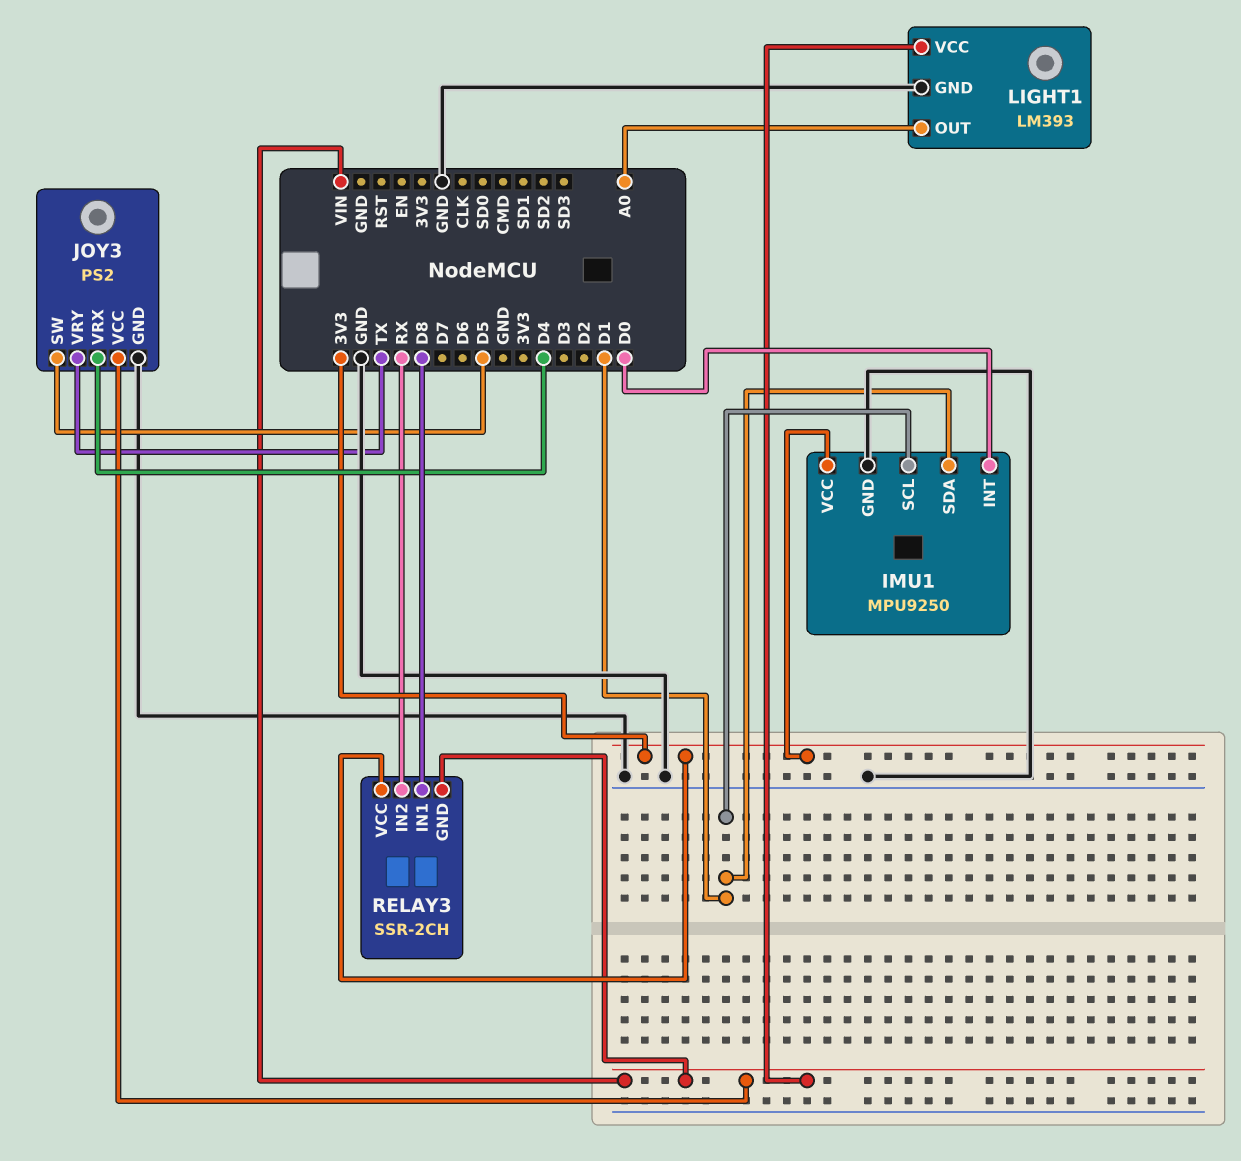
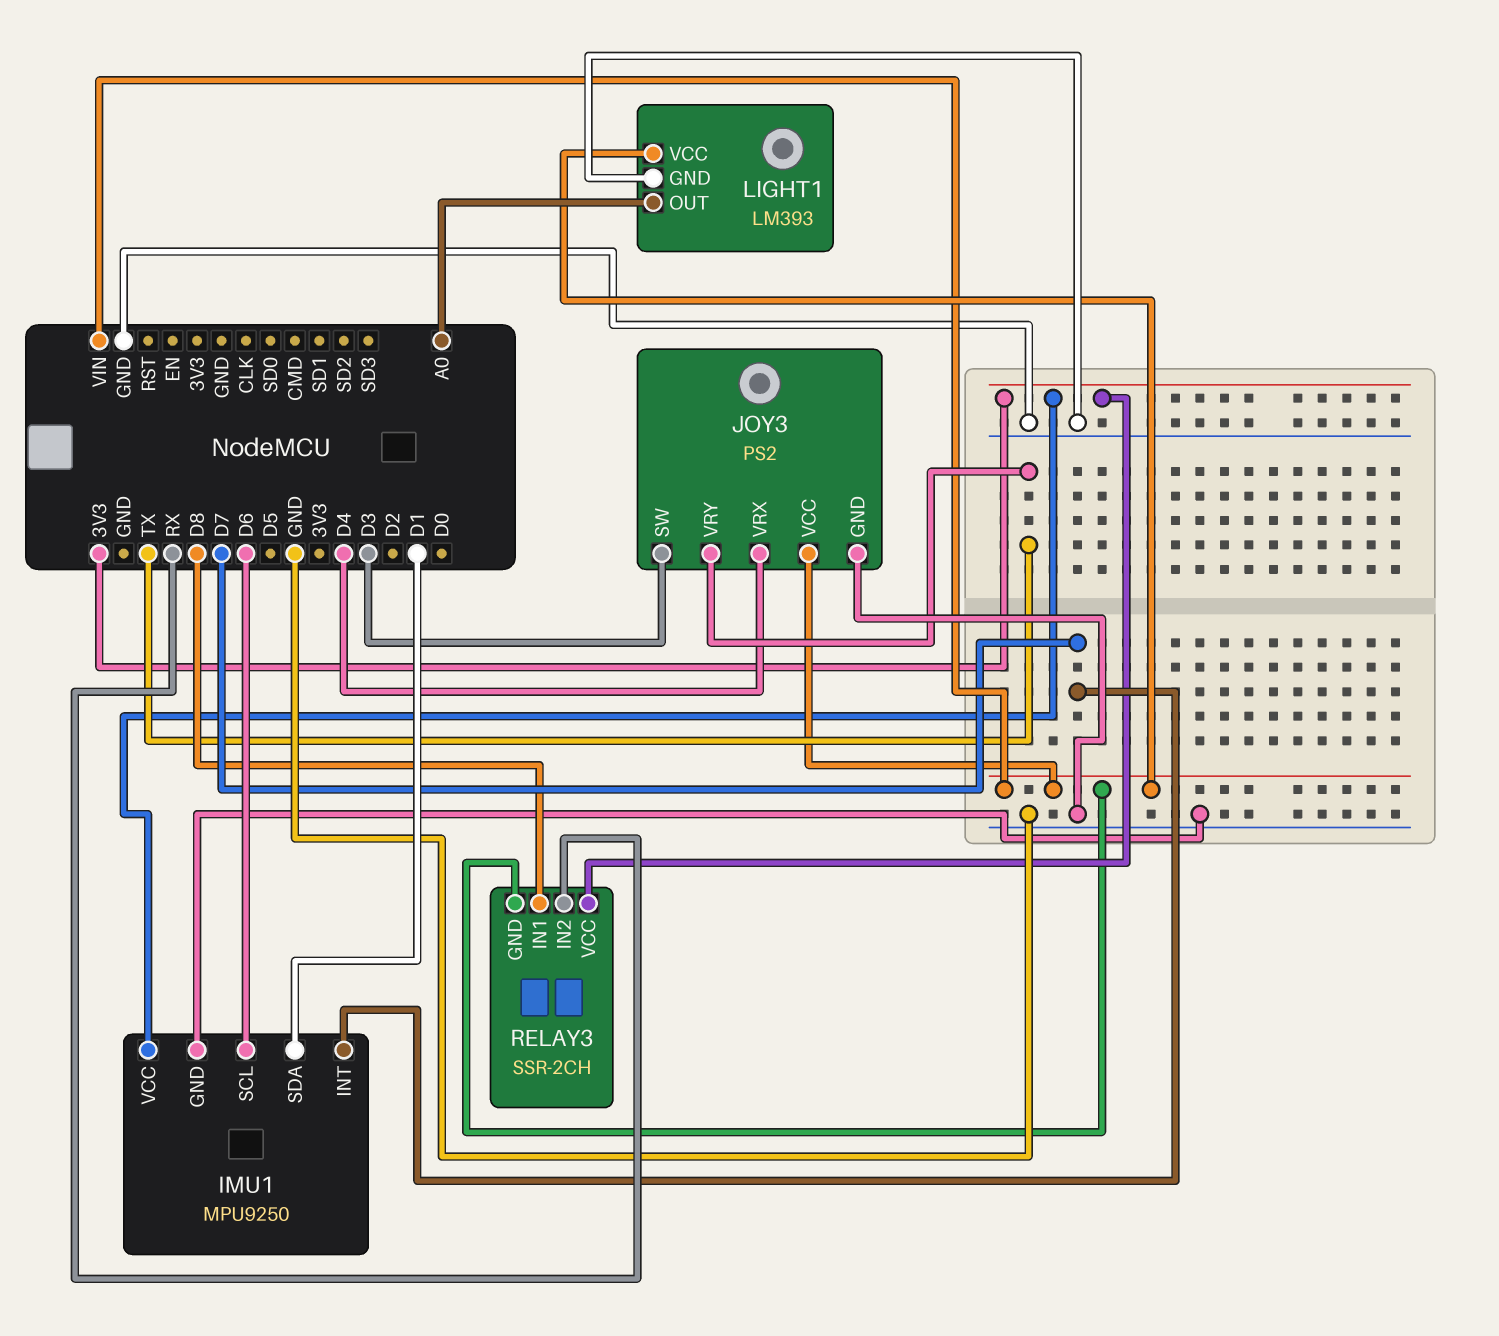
IMU1 pin INT: D0 -> D7
IMU1 pin SCL: D1 -> D6
JOY3 pin SW: D5 -> D3

